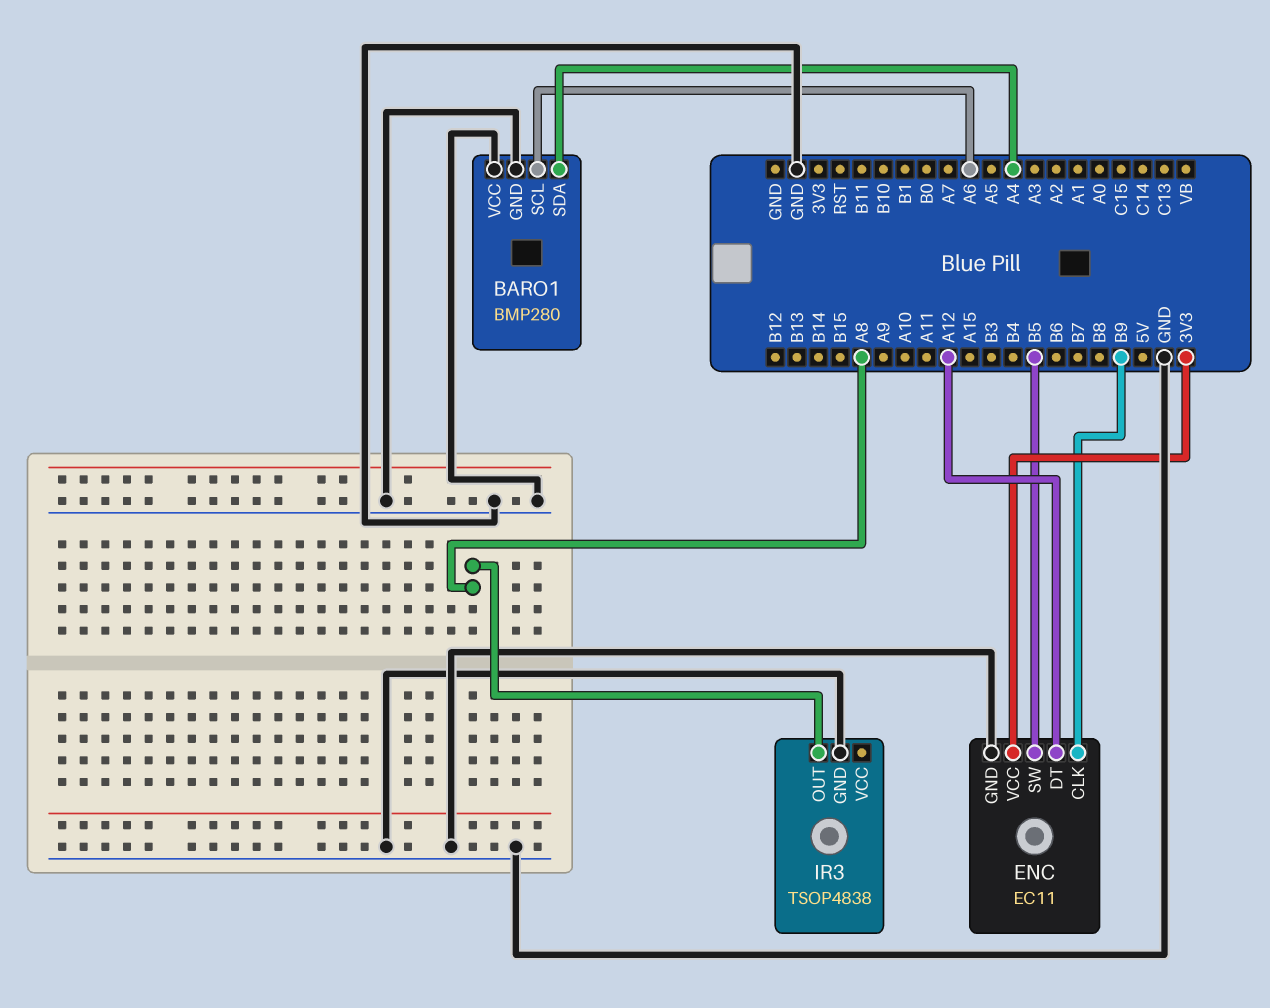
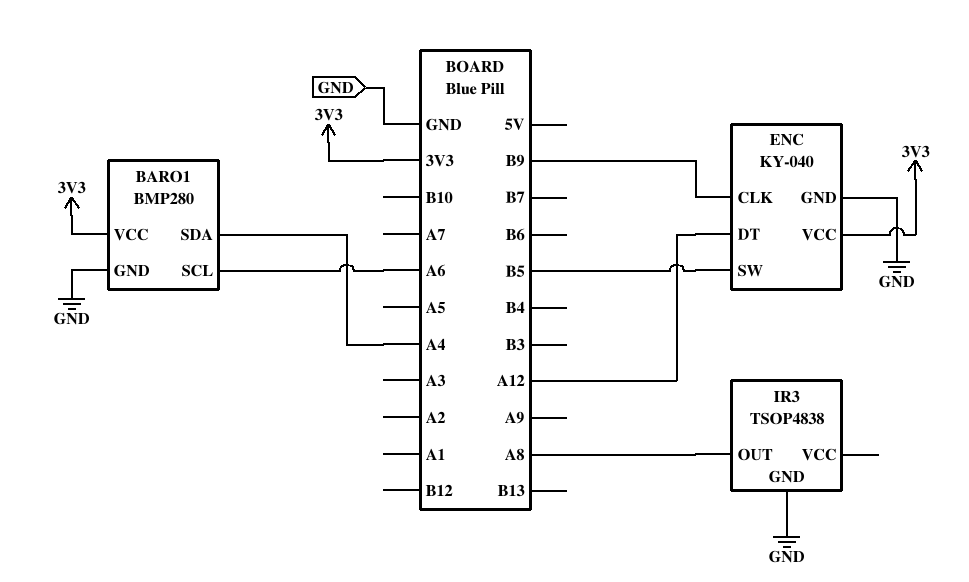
BARO1 pin VCC: GND -> 3V3
ENC: EC11 -> KY-040

